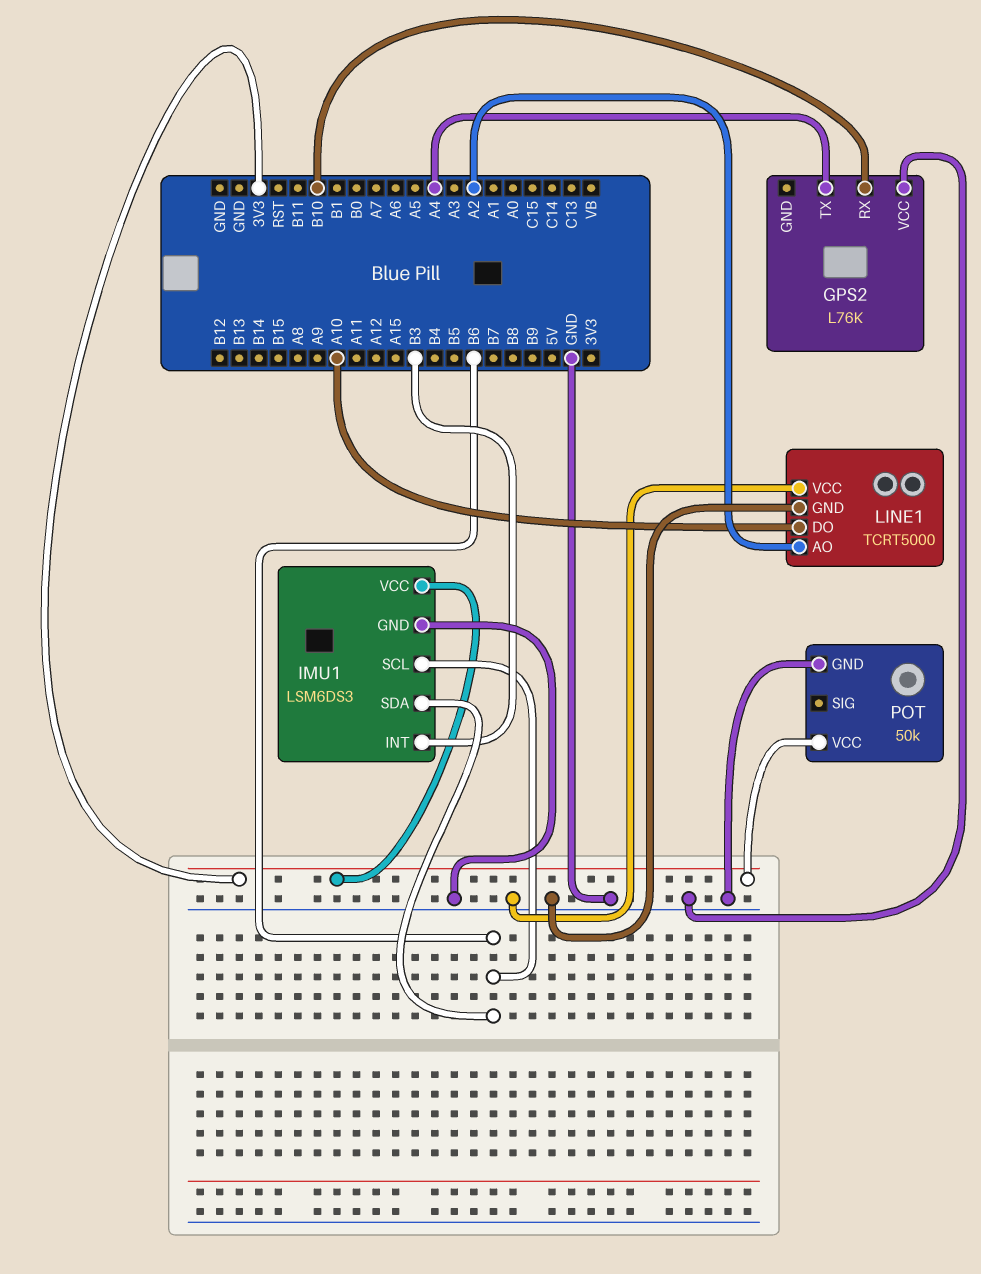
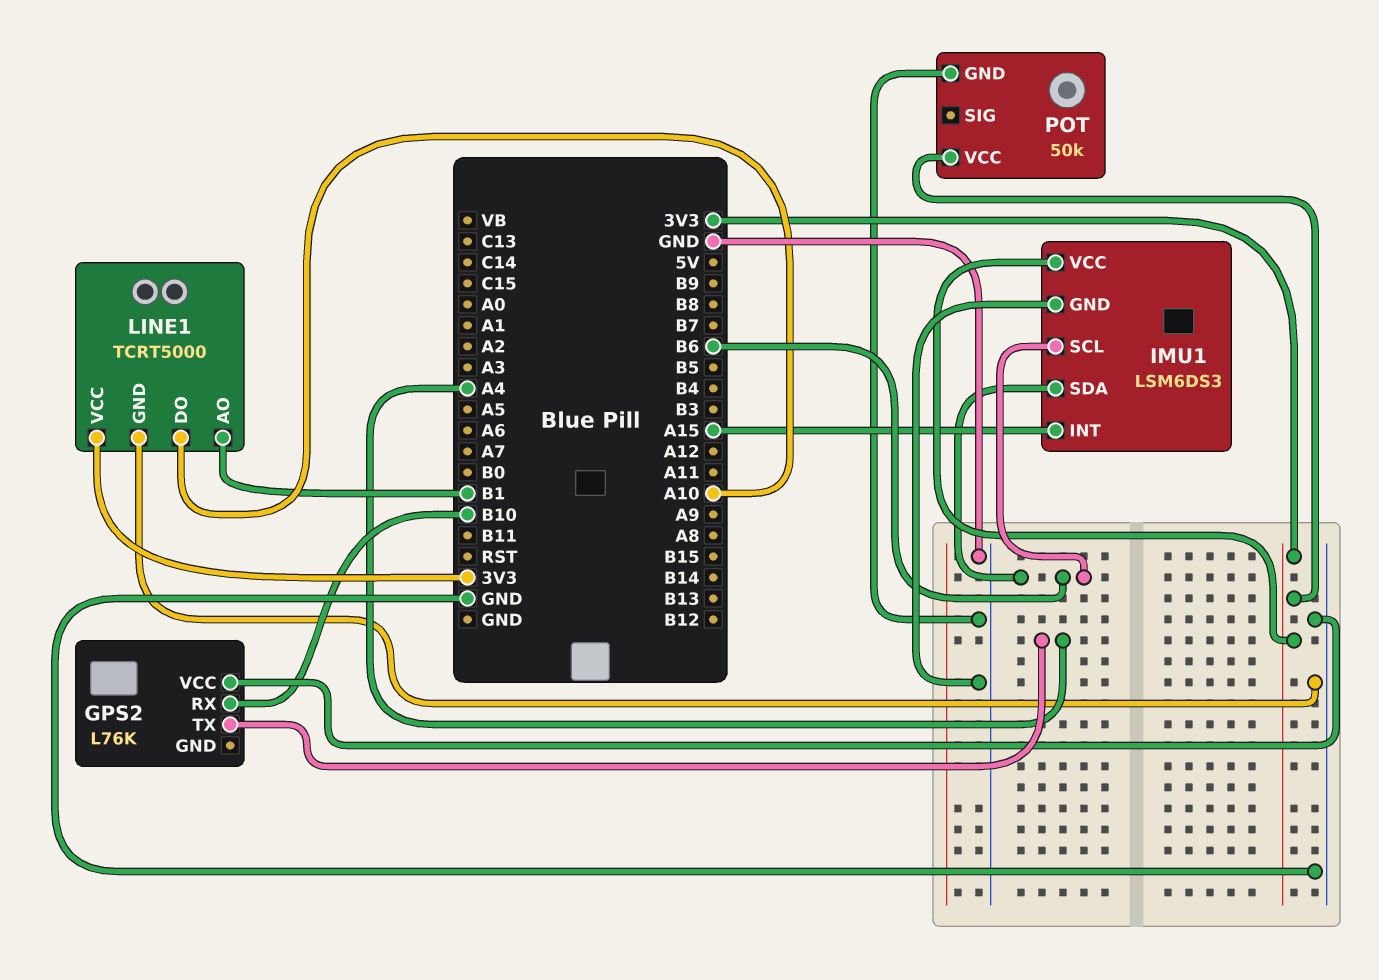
IMU1 pin INT: B3 -> A15
LINE1 pin AO: A2 -> B1
LINE1 pin VCC: GND -> 3V3

